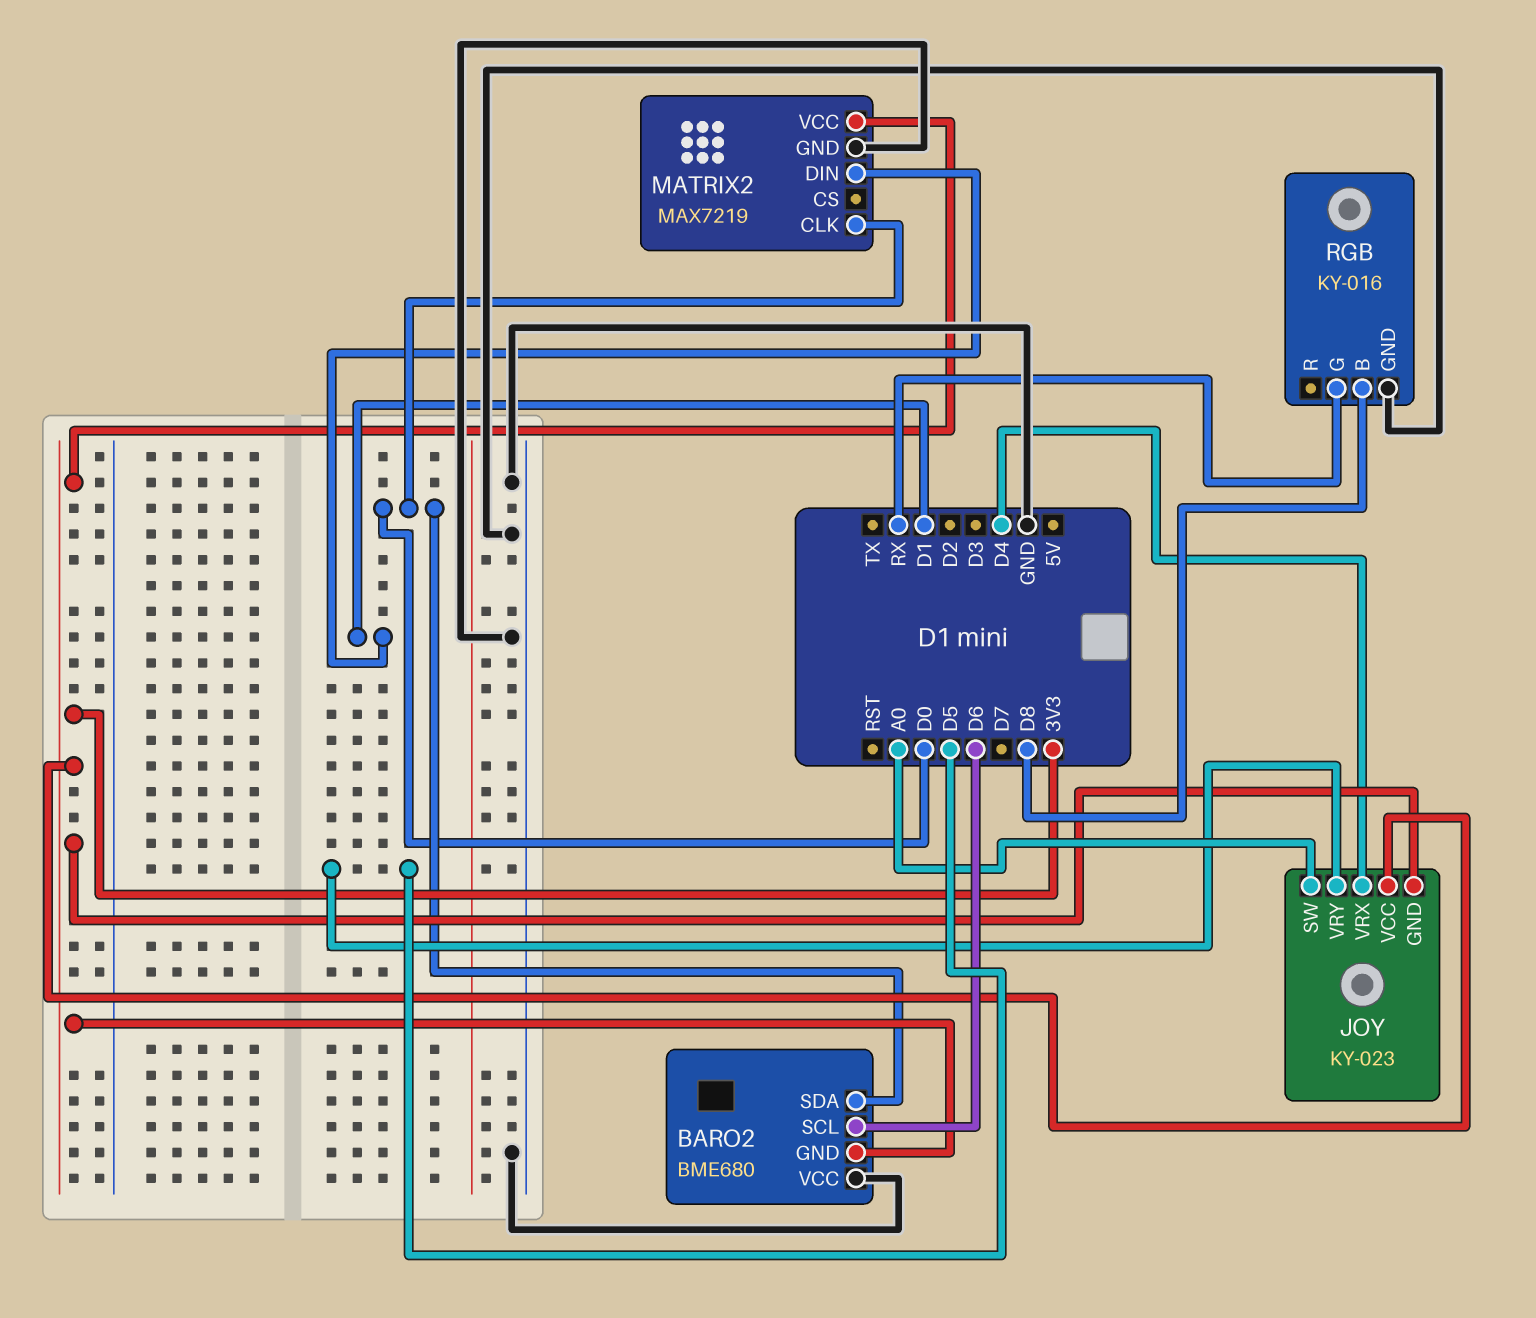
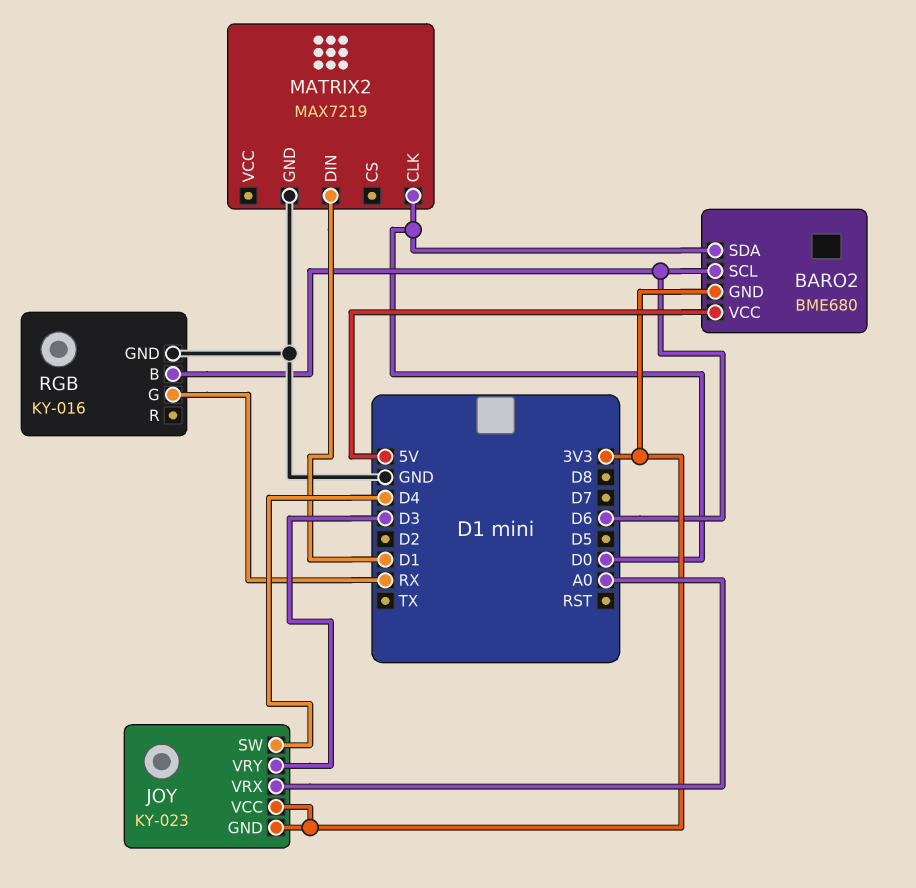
BARO2 pin VCC: GND -> 5V
JOY pin SW: A0 -> D4
JOY pin VRX: D4 -> A0
JOY pin VRY: D5 -> D3
MATRIX2 pin VCC: 3V3 -> none
RGB pin B: D8 -> D6

